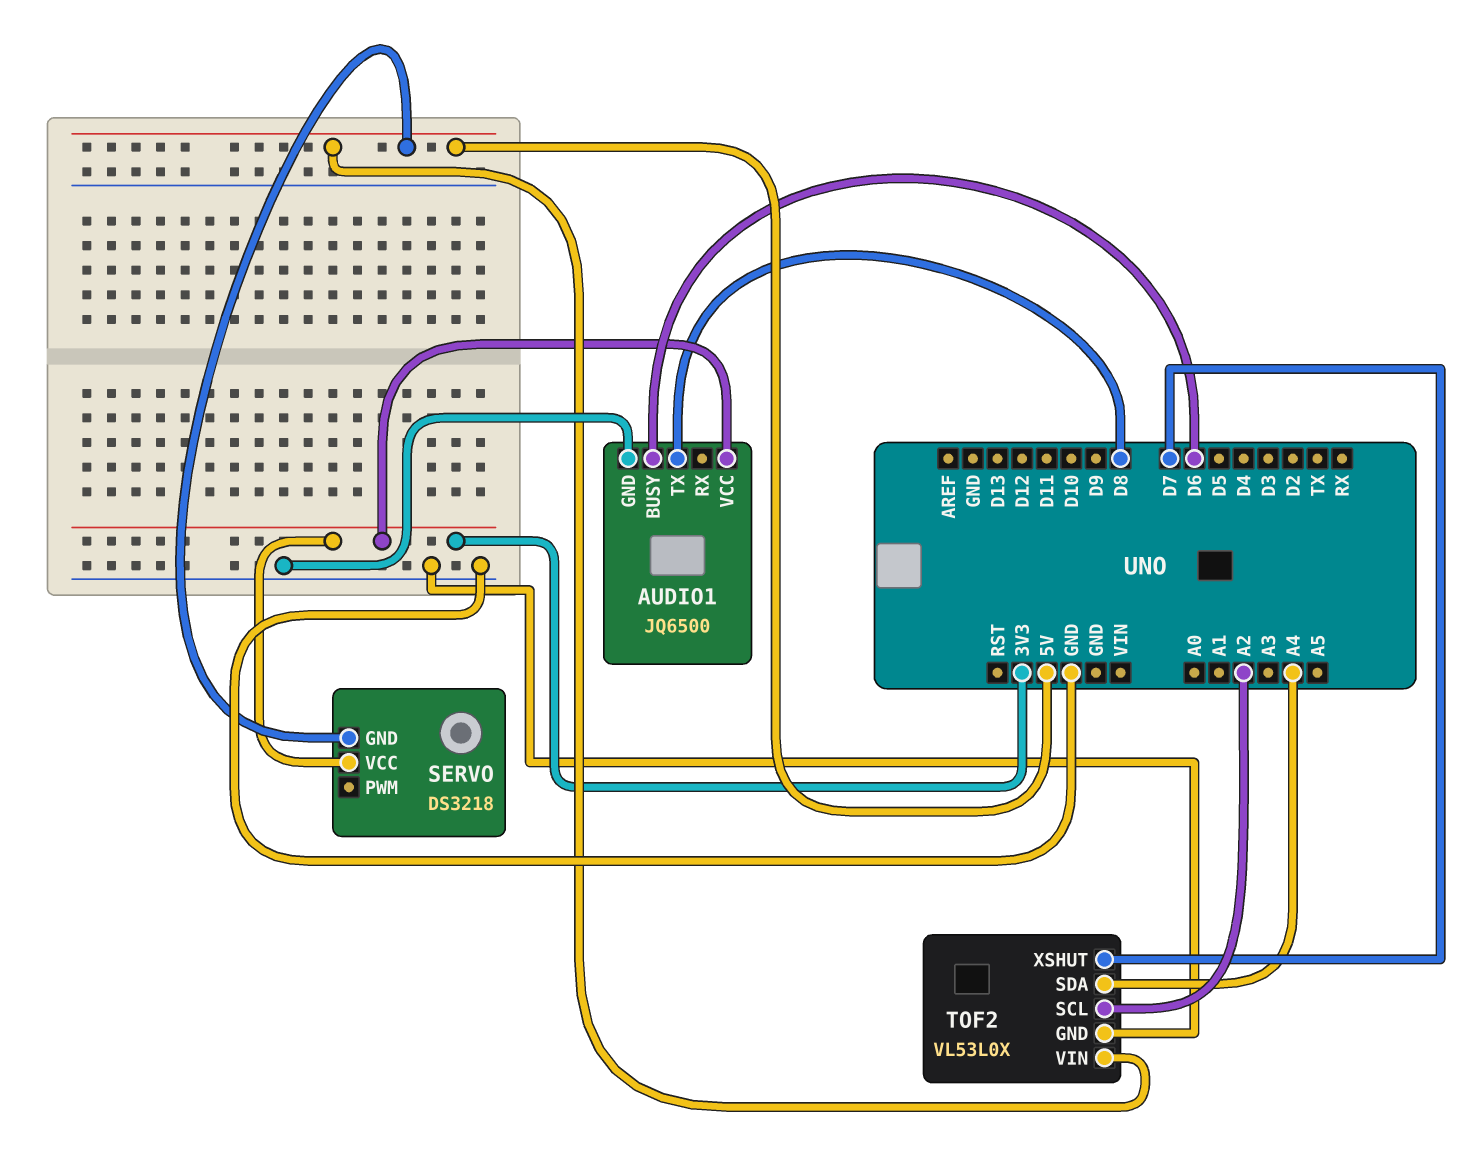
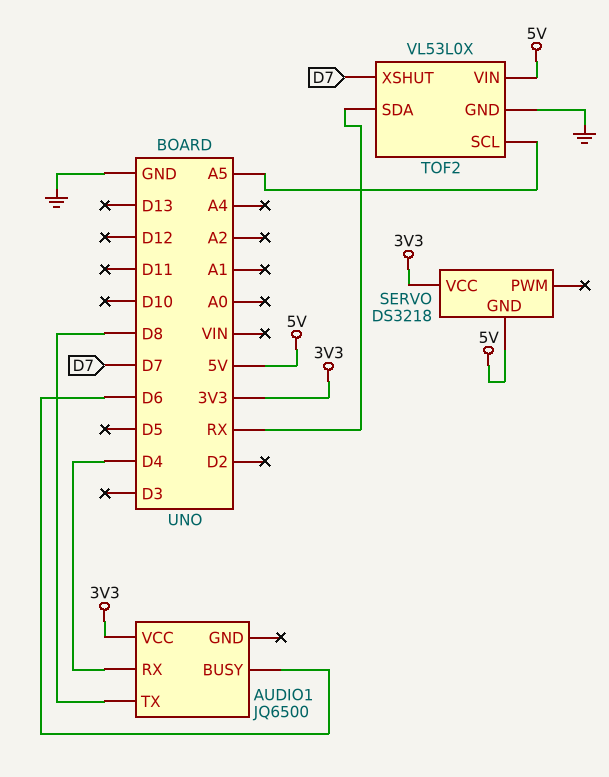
AUDIO1 pin GND: GND -> none
AUDIO1 pin RX: none -> D4
TOF2 pin SCL: A2 -> A5
TOF2 pin SDA: A4 -> RX

